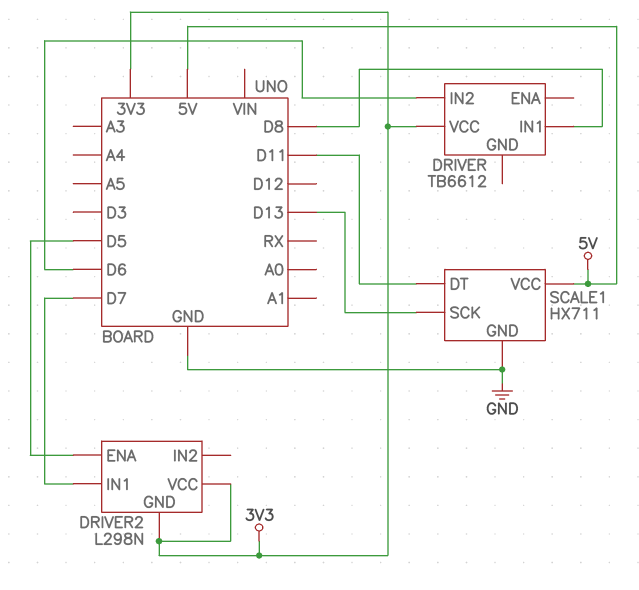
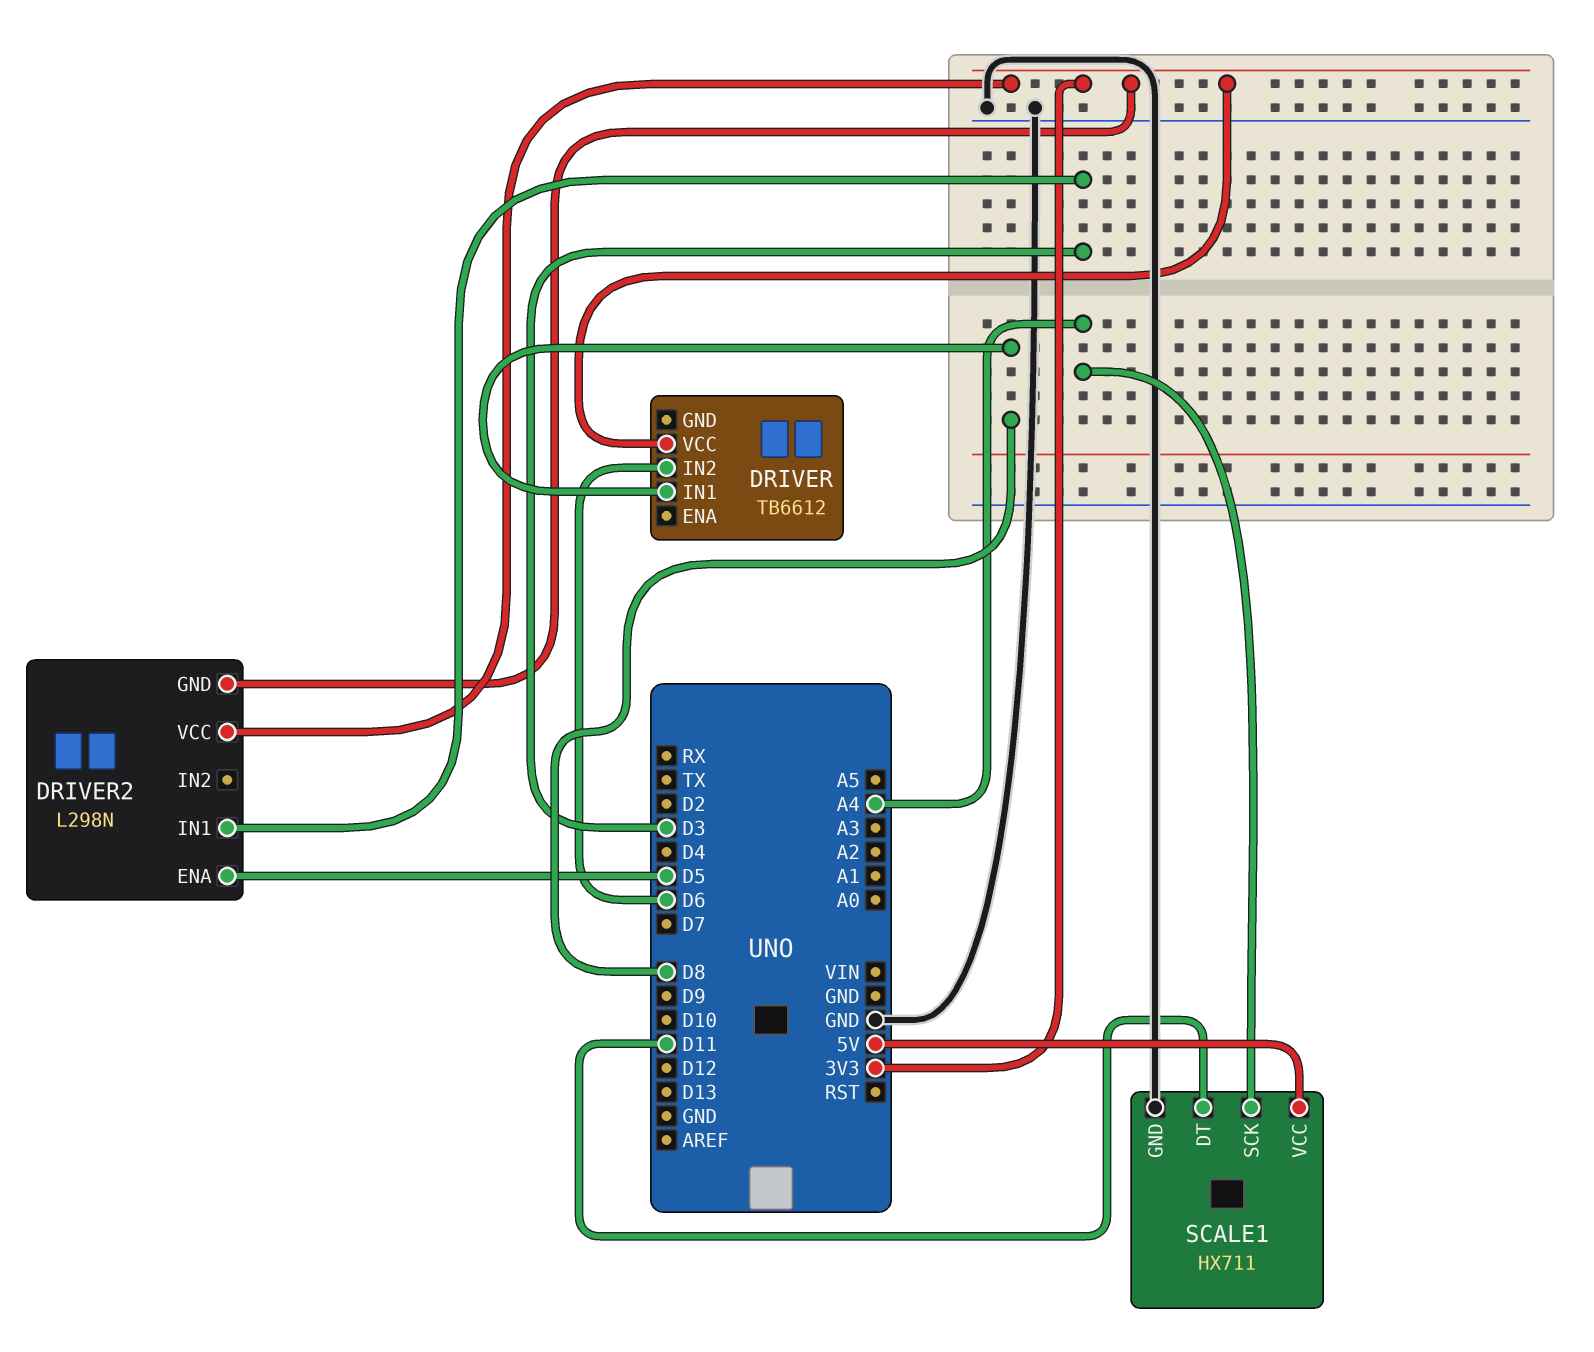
DRIVER2 pin IN1: D7 -> D3
SCALE1 pin SCK: D13 -> A4

